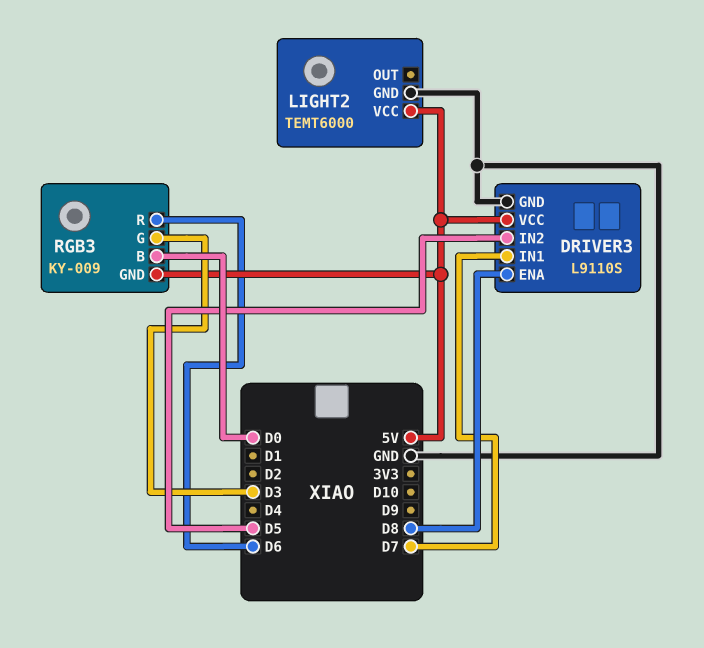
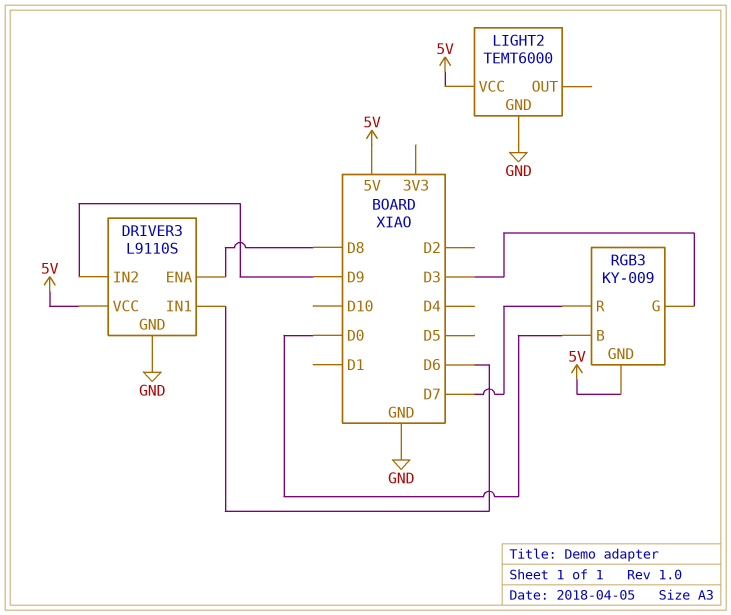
DRIVER3 pin IN1: D7 -> D6
DRIVER3 pin IN2: D5 -> D9
RGB3 pin R: D6 -> D7

